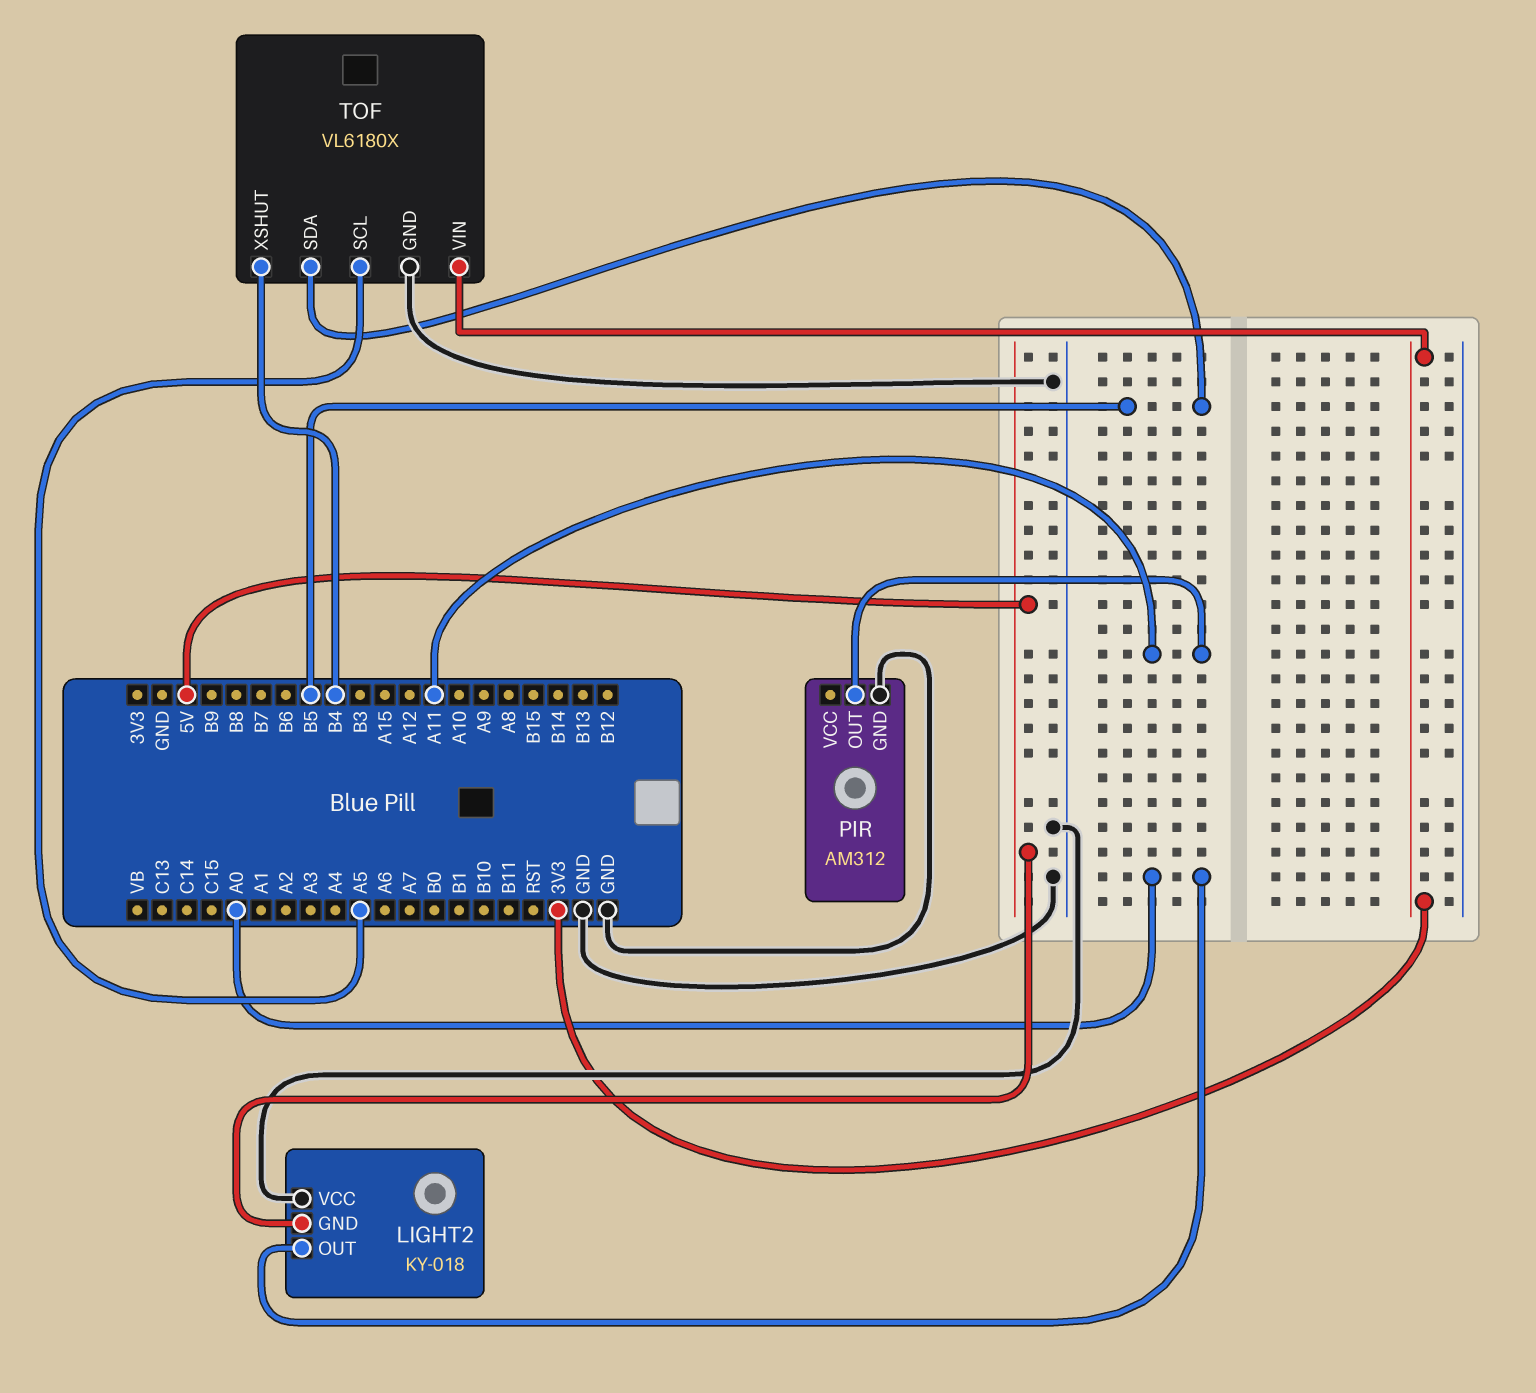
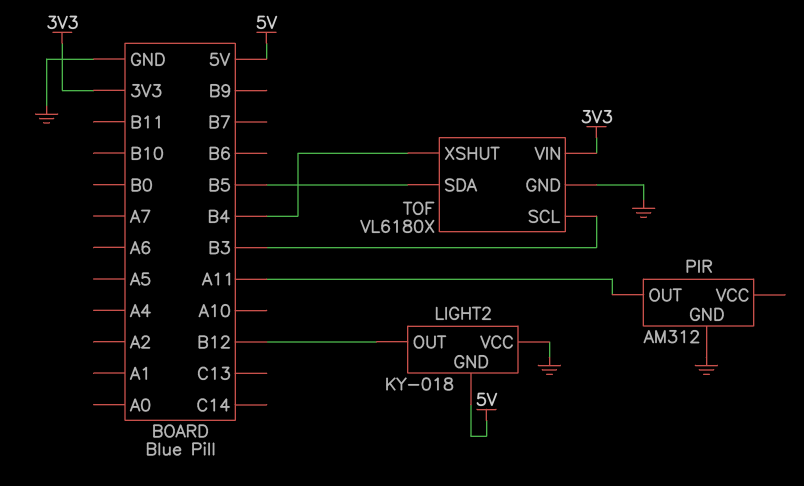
LIGHT2 pin OUT: A0 -> B12
TOF pin SCL: A5 -> B3

